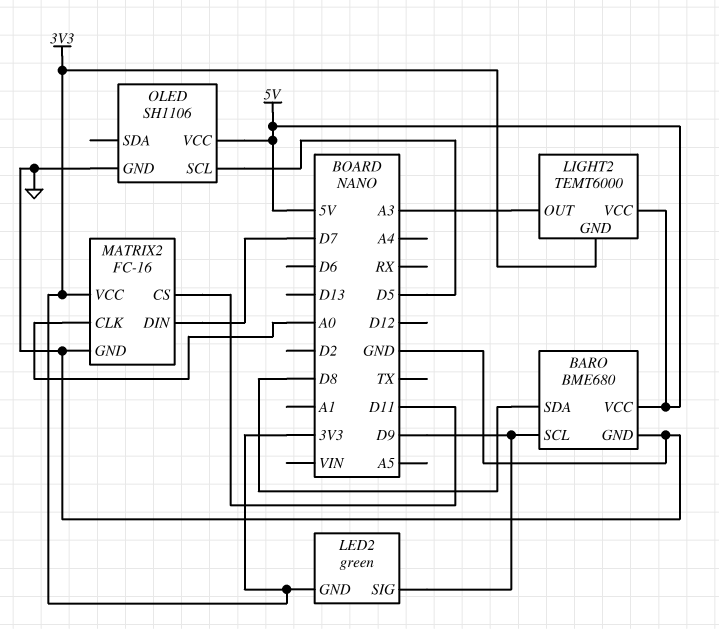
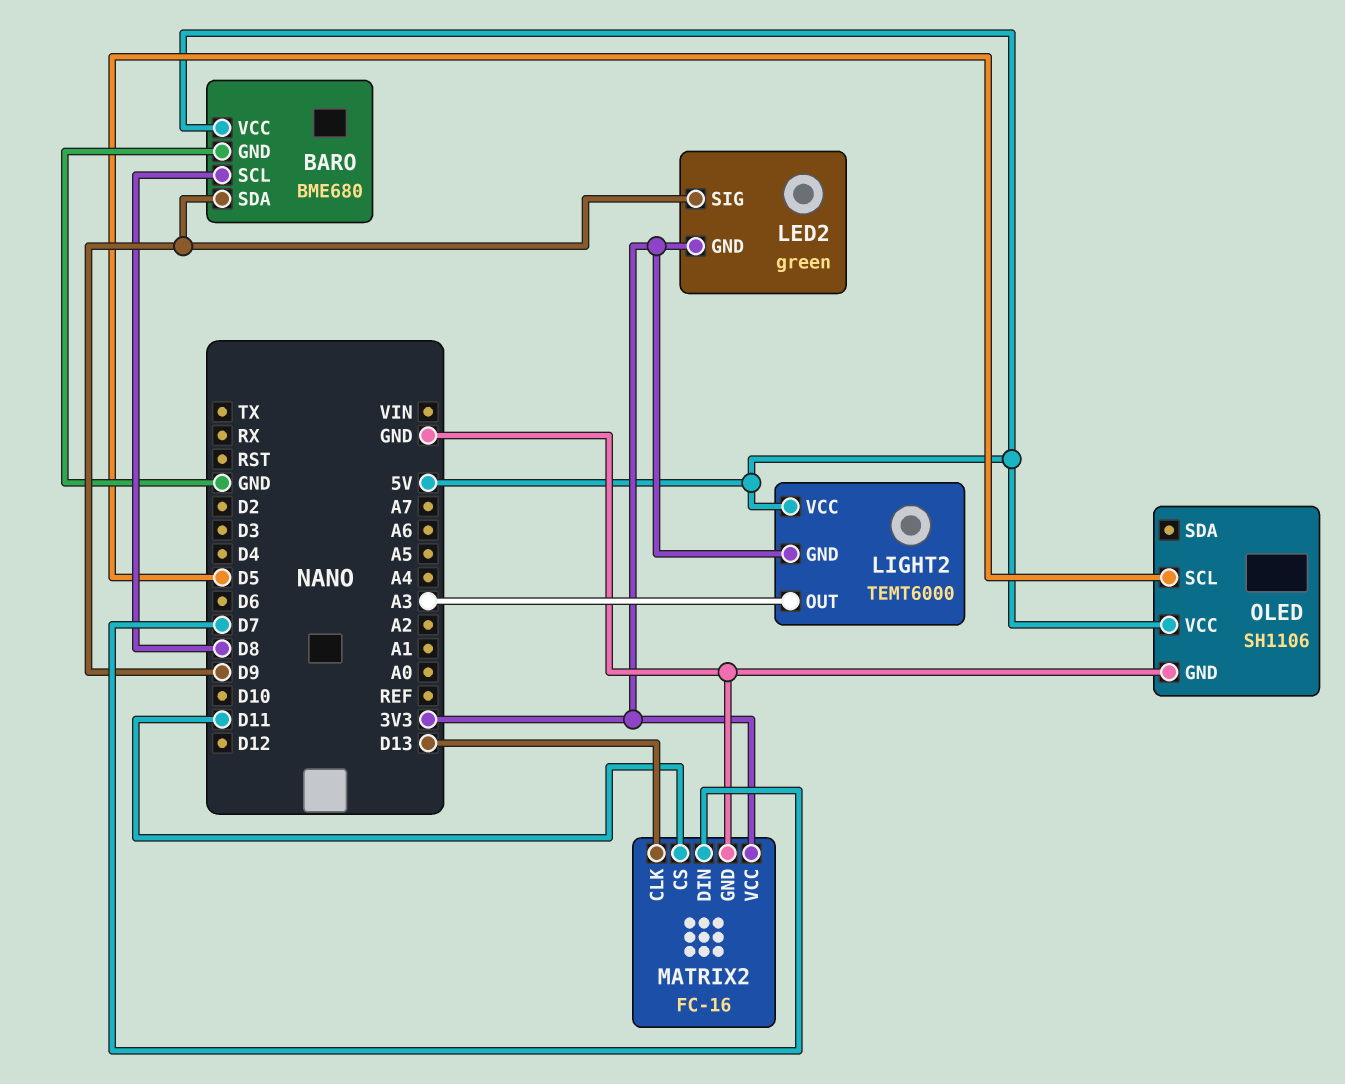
BARO pin SCL: D9 -> D8
BARO pin SDA: D8 -> D9
MATRIX2 pin CLK: A0 -> D13

